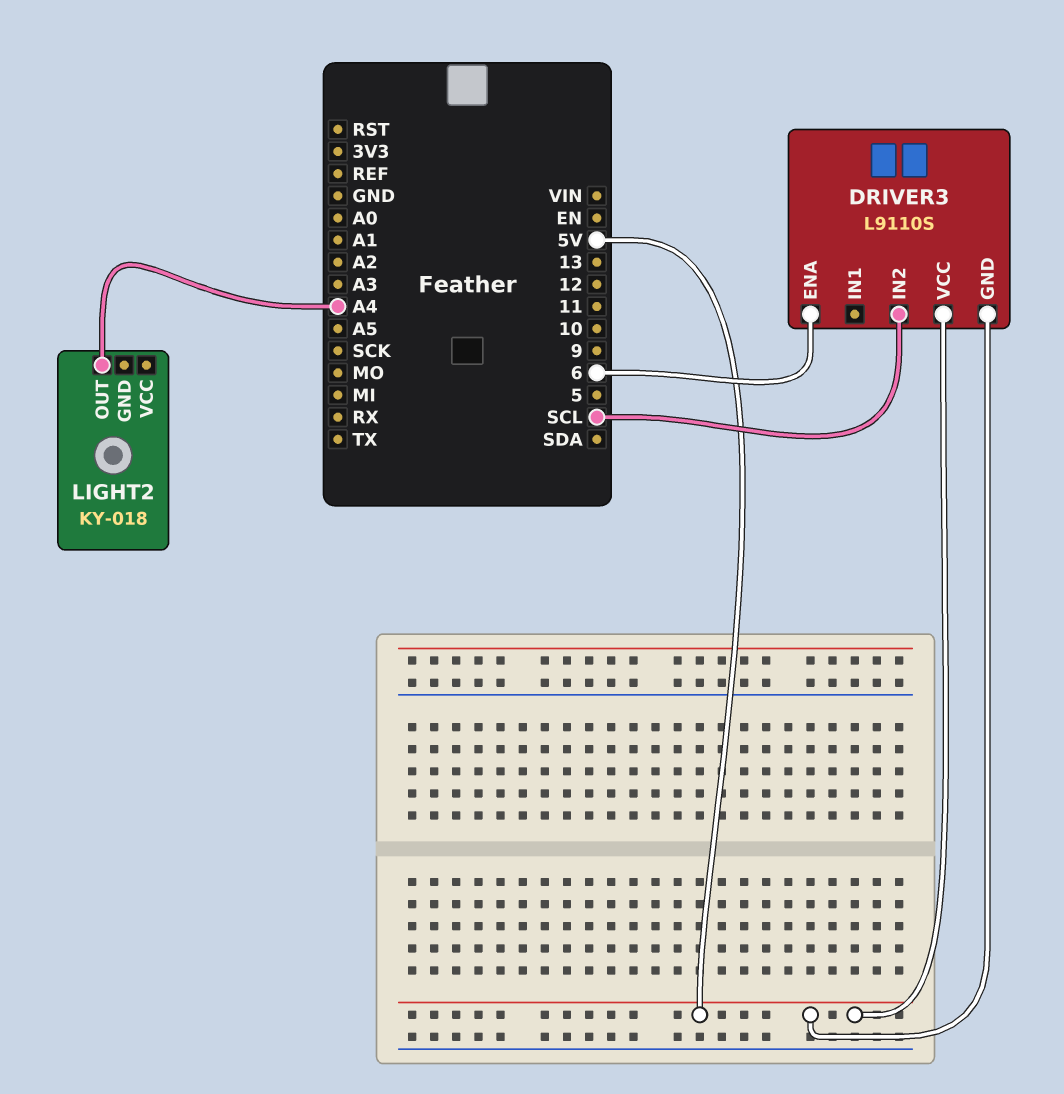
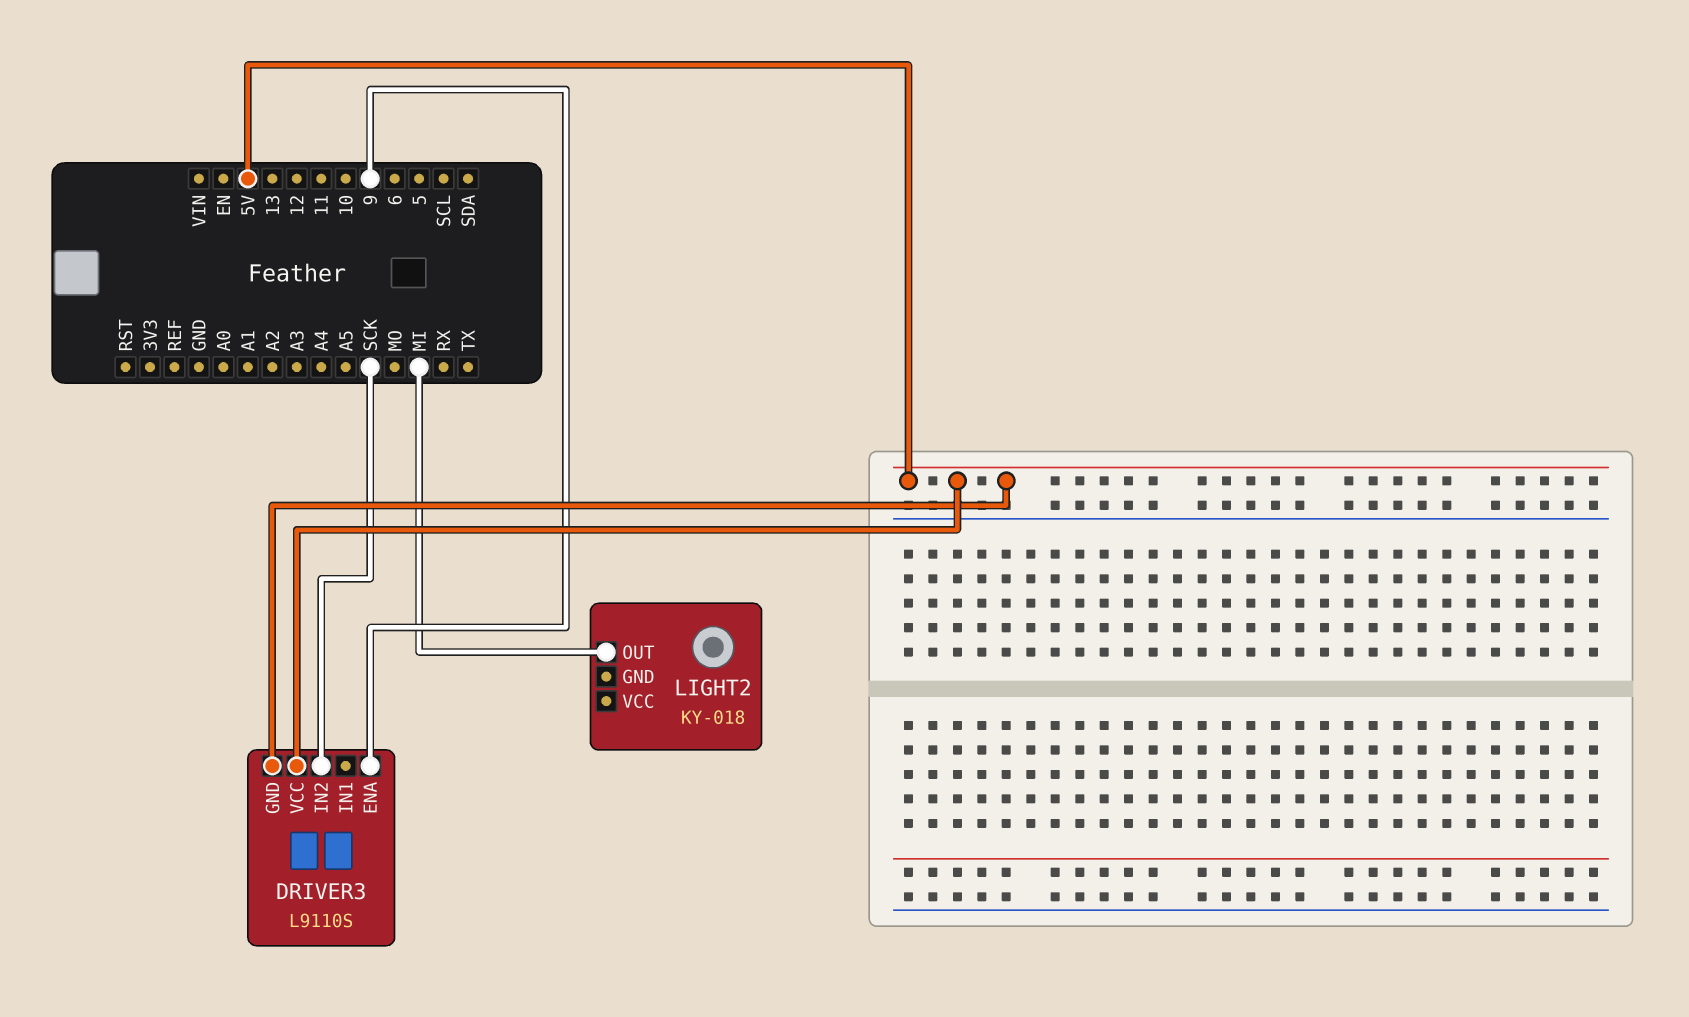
DRIVER3 pin ENA: 6 -> 9
DRIVER3 pin IN2: SCL -> SCK
LIGHT2 pin OUT: A4 -> MI

